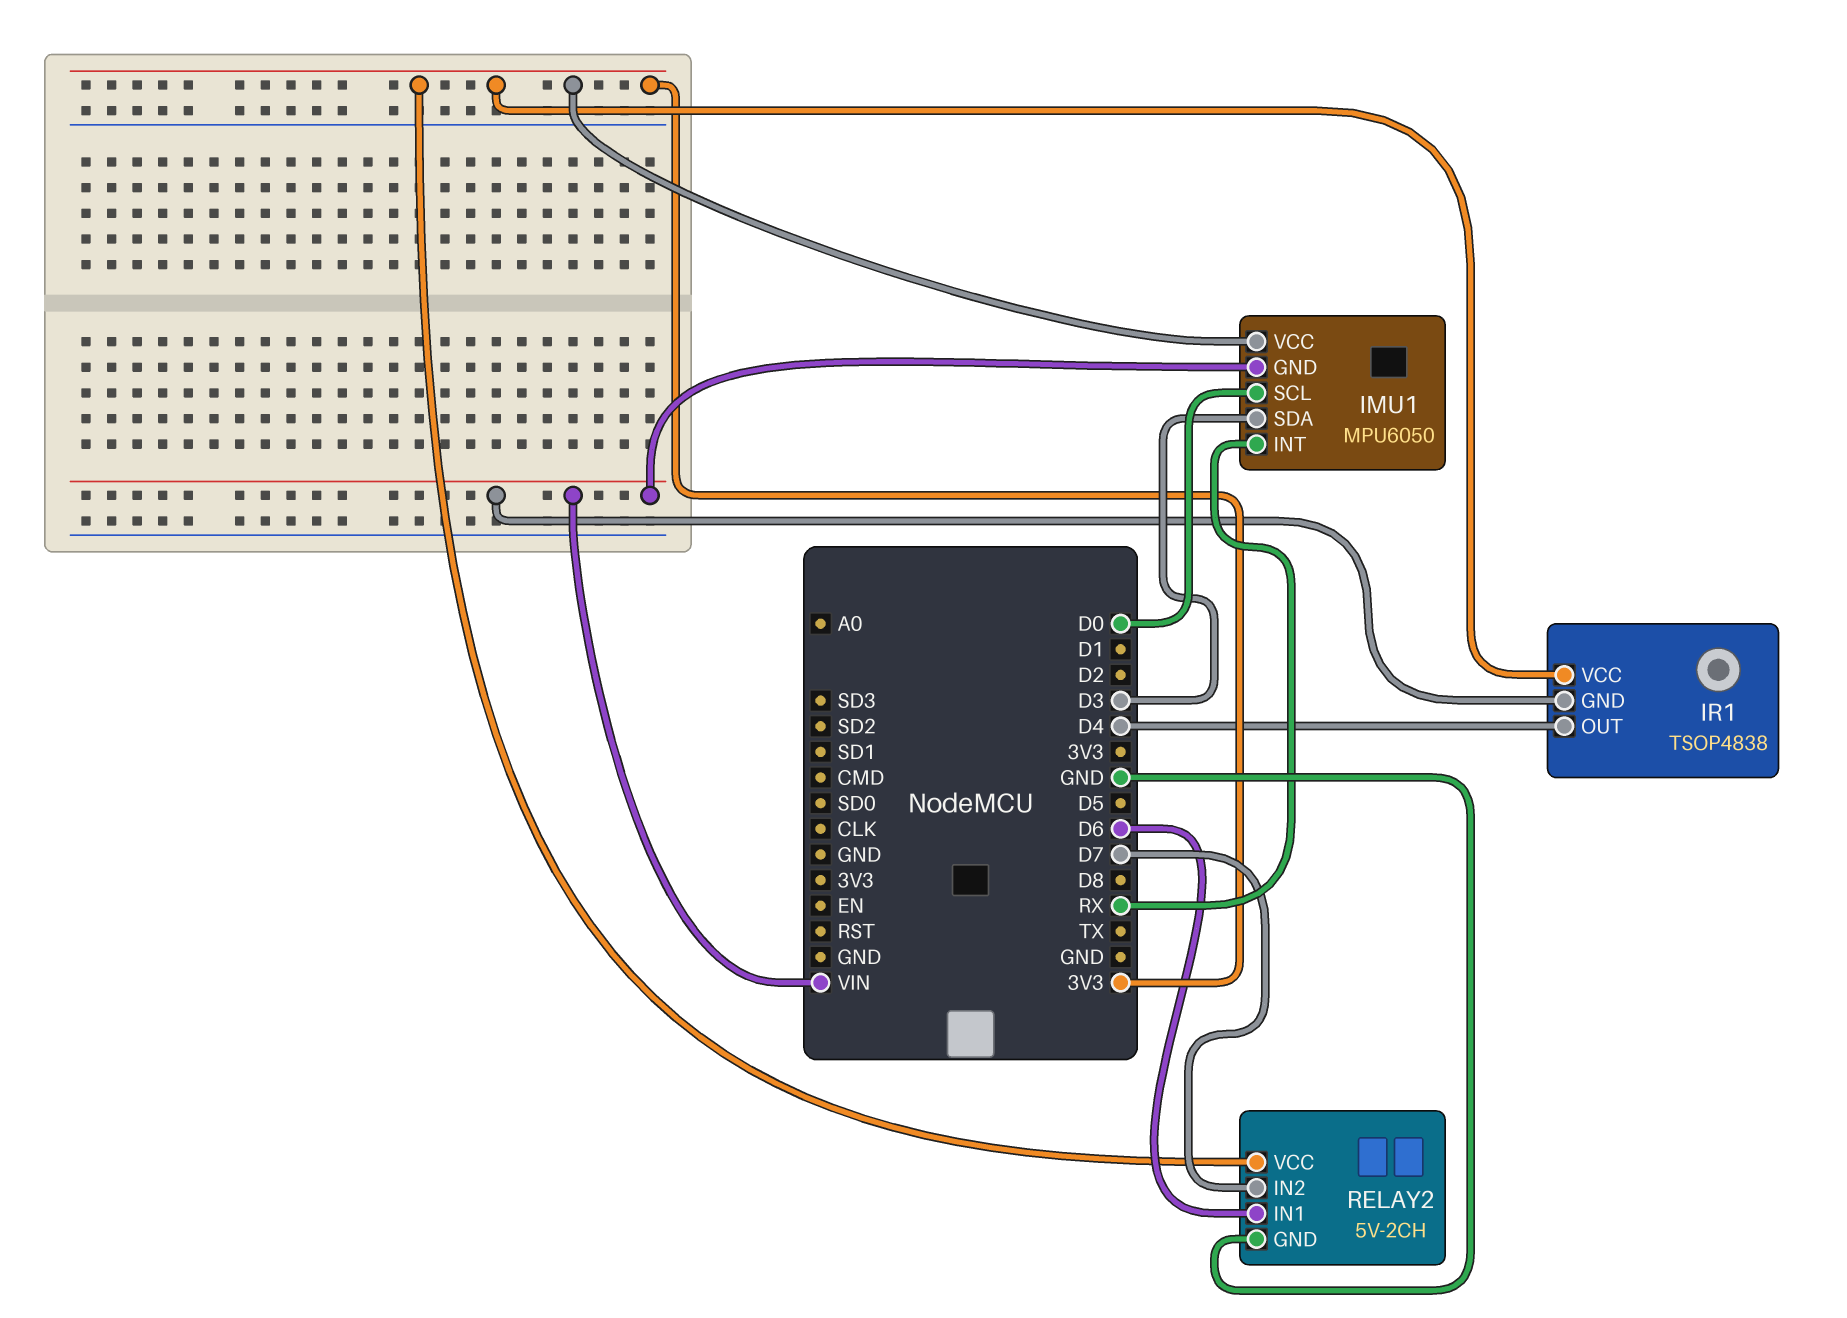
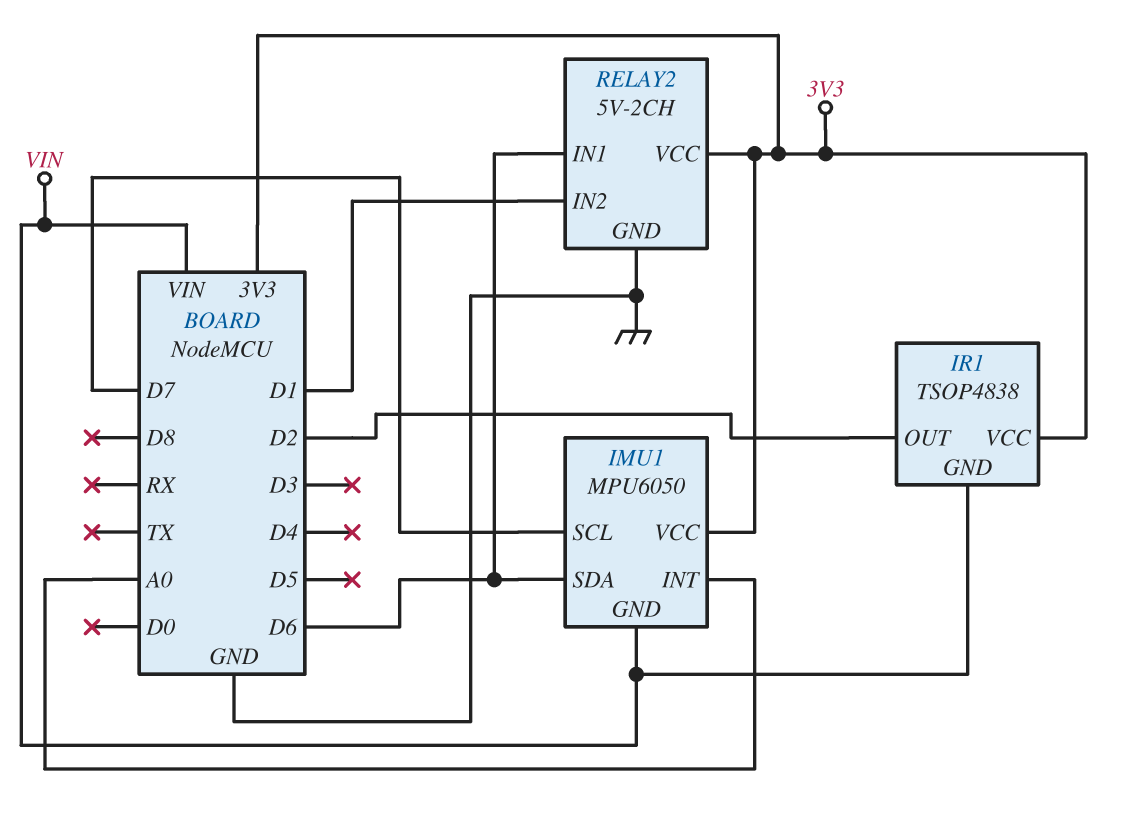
IMU1 pin INT: RX -> A0
IMU1 pin SCL: D0 -> D7
IMU1 pin SDA: D3 -> D6
IR1 pin OUT: D4 -> D2
RELAY2 pin IN2: D7 -> D1

